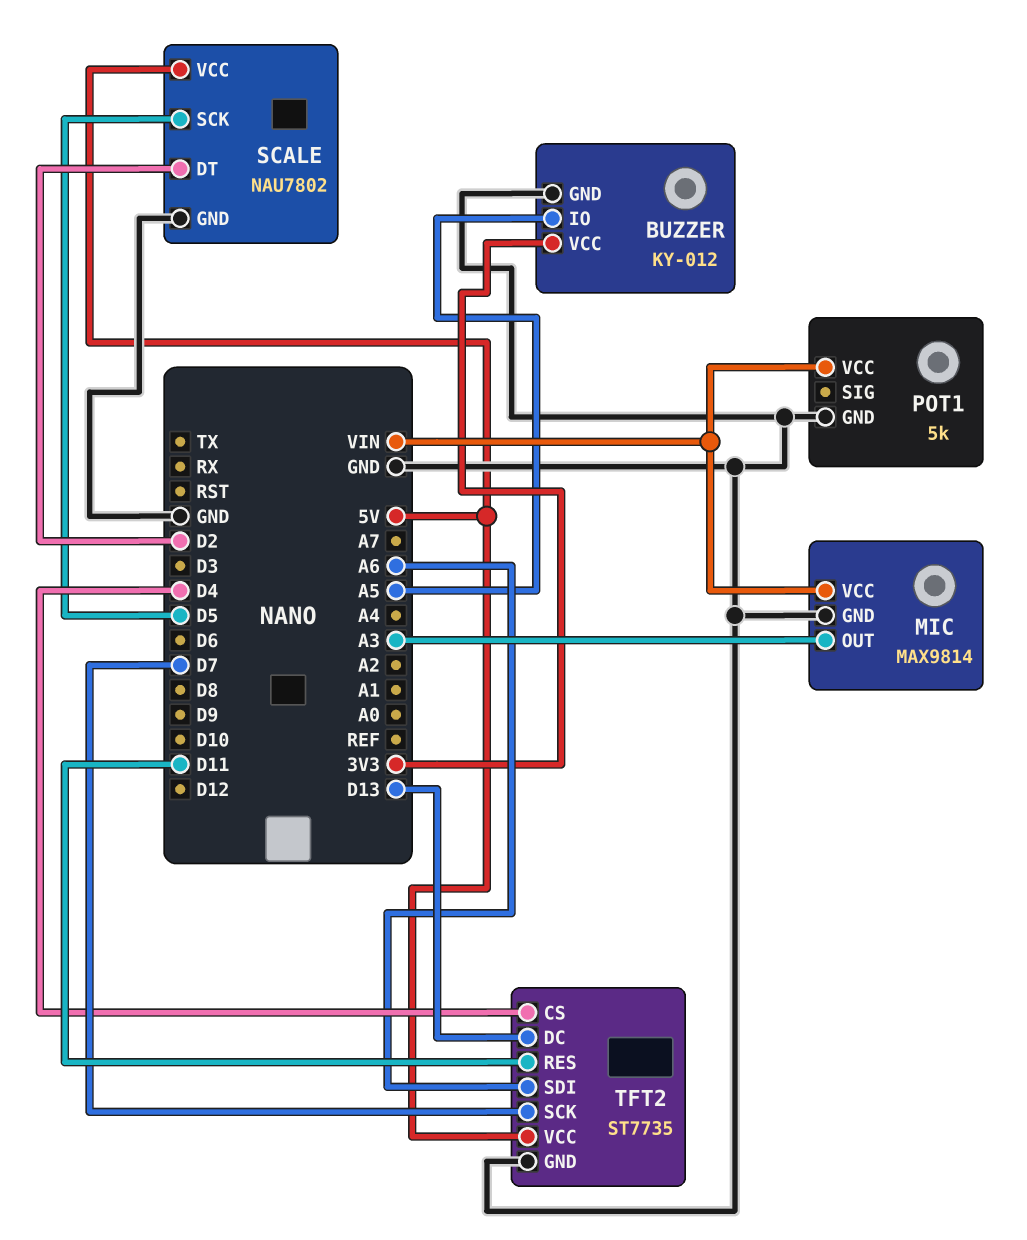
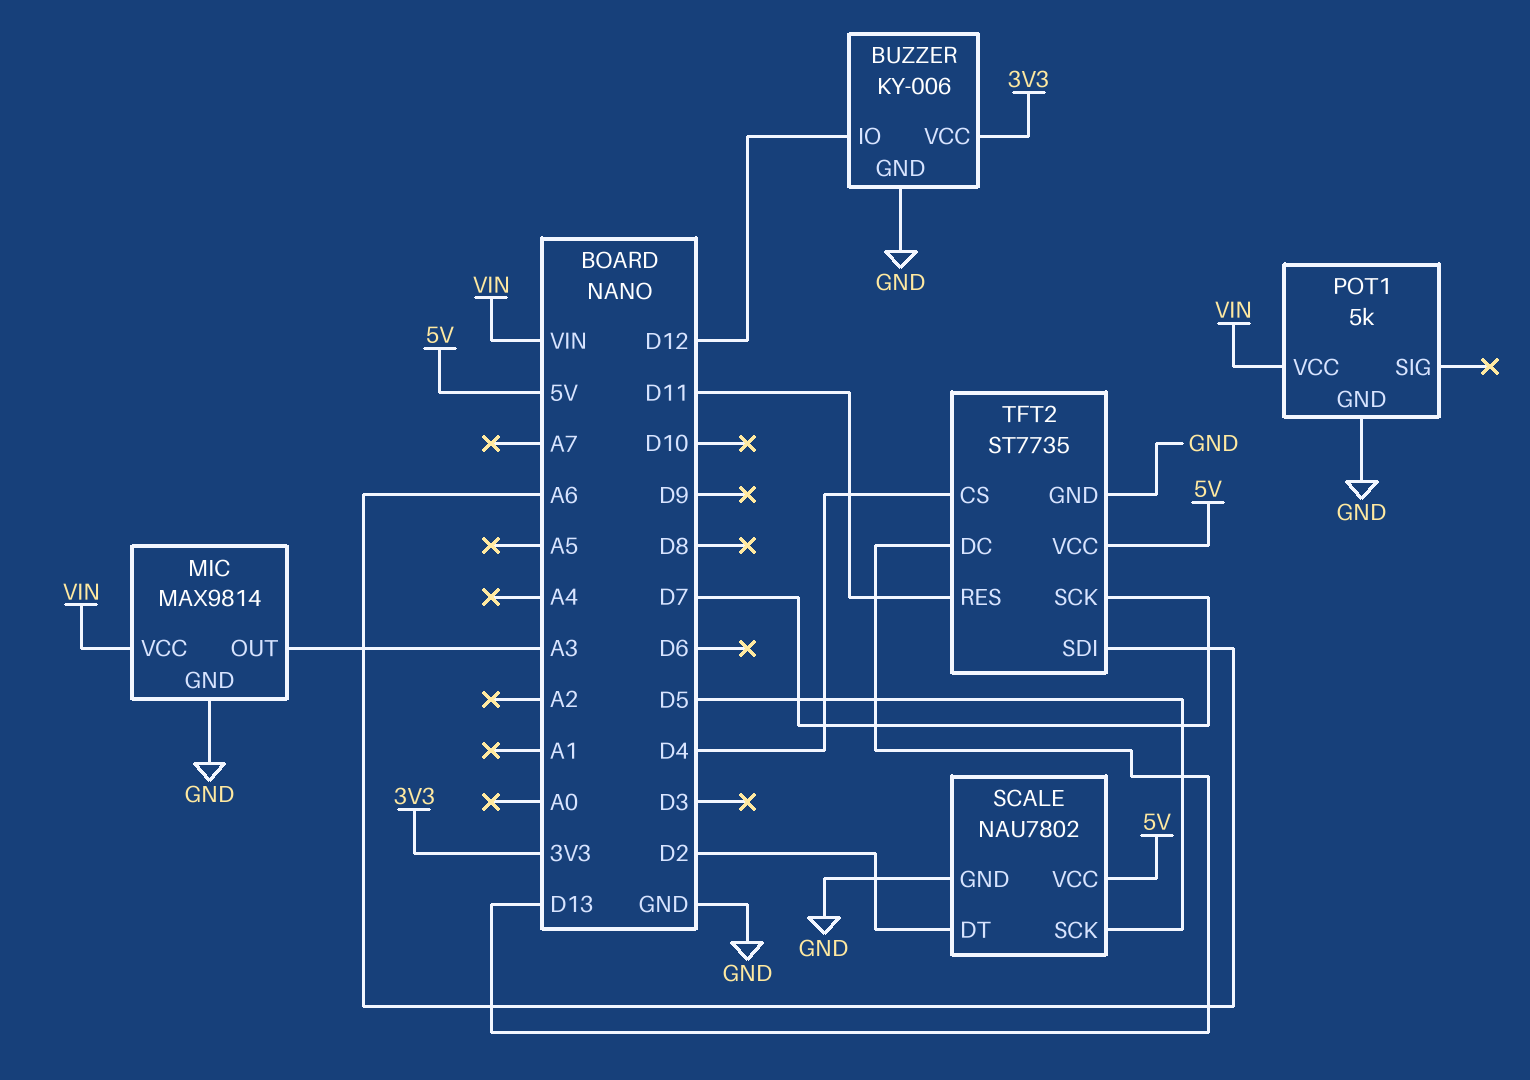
BUZZER: KY-012 -> KY-006
BUZZER pin IO: A5 -> D12

